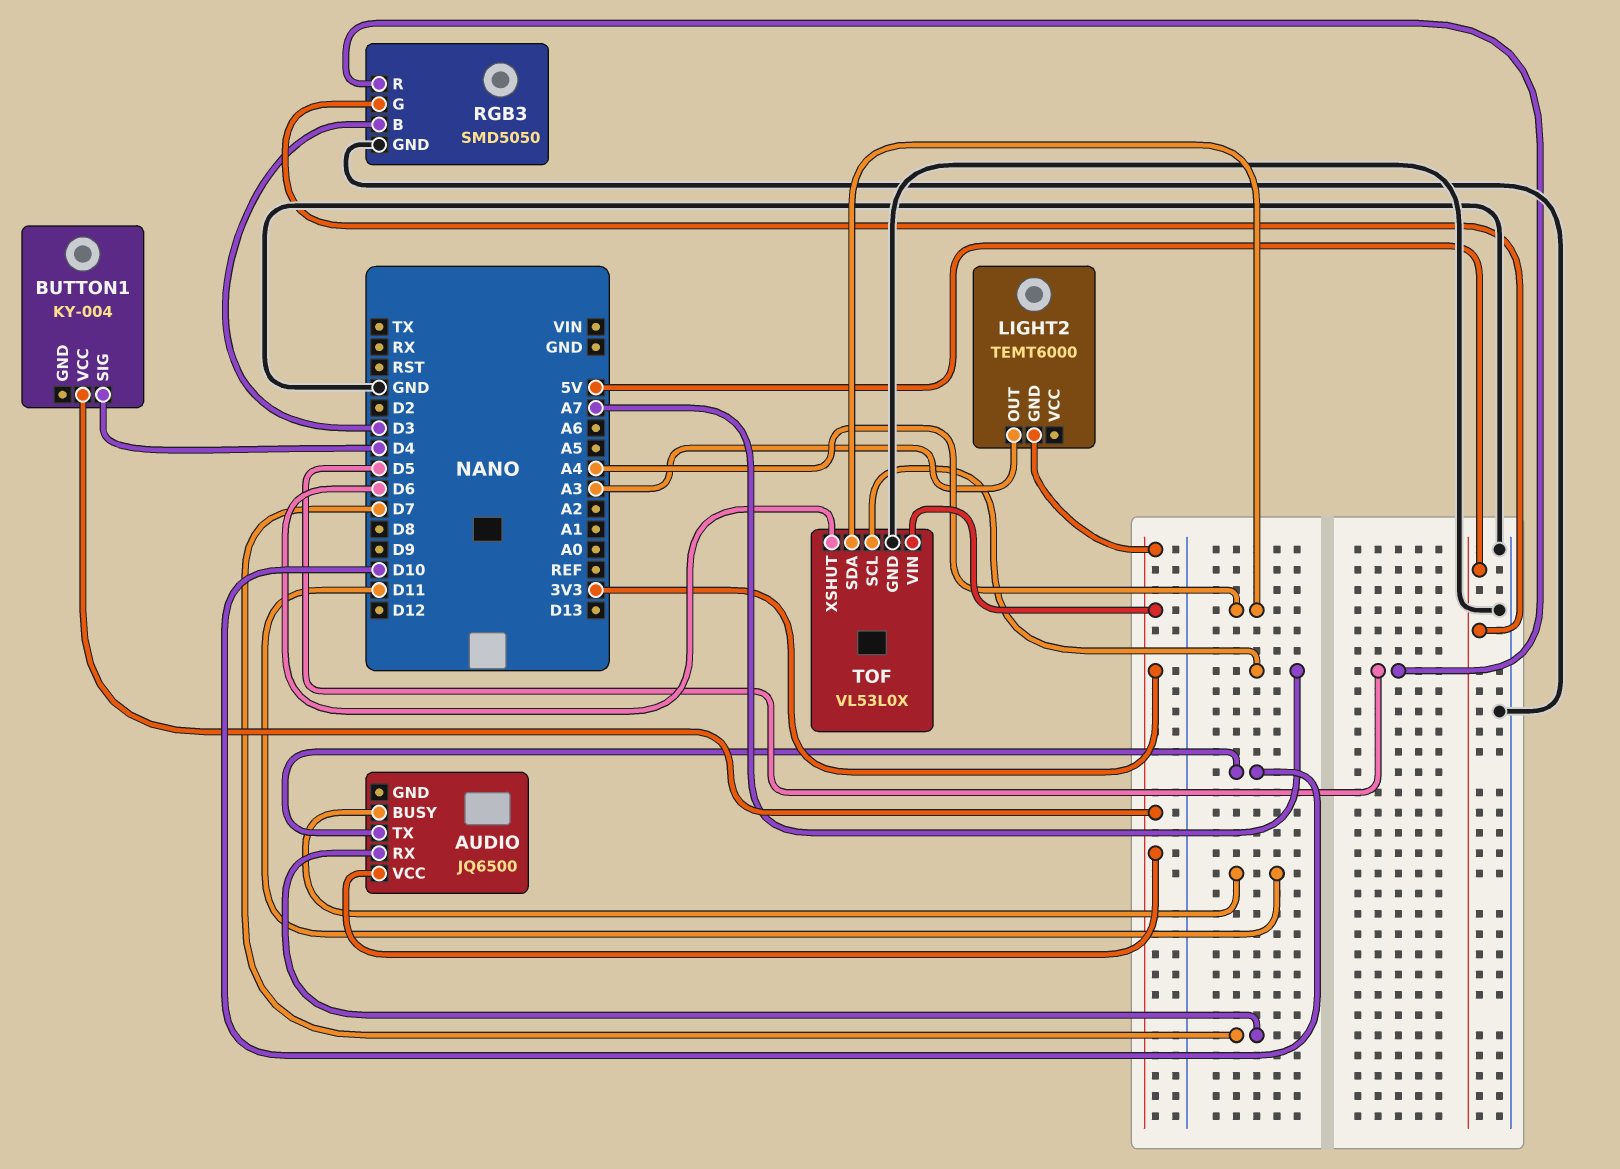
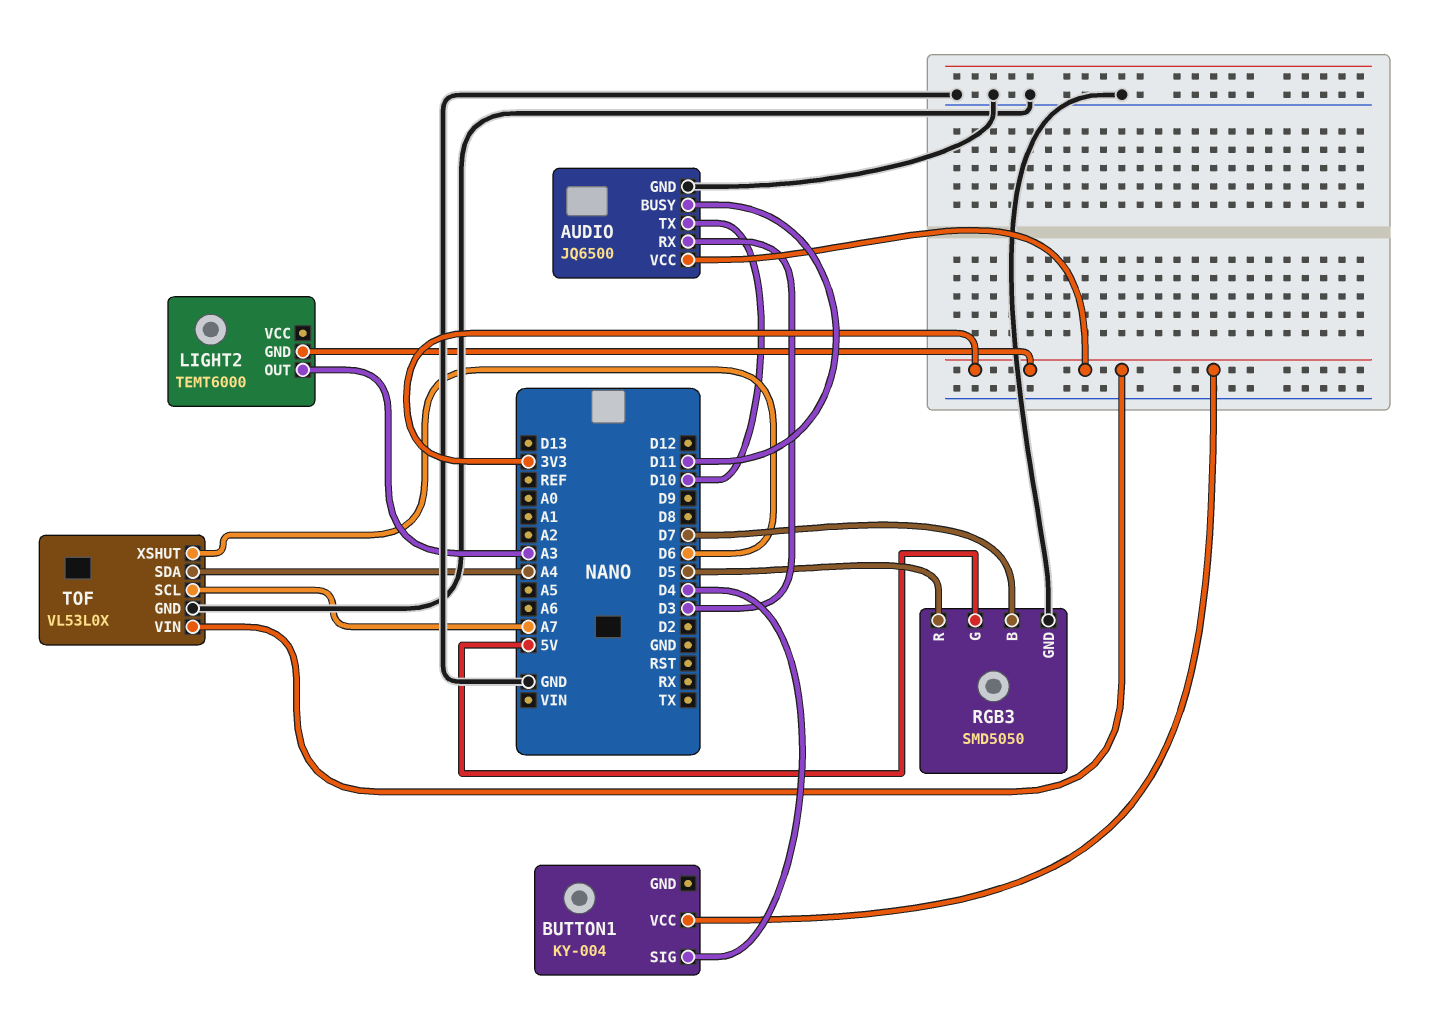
AUDIO pin GND: none -> GND
AUDIO pin RX: D7 -> D3
RGB3 pin B: D3 -> D7

